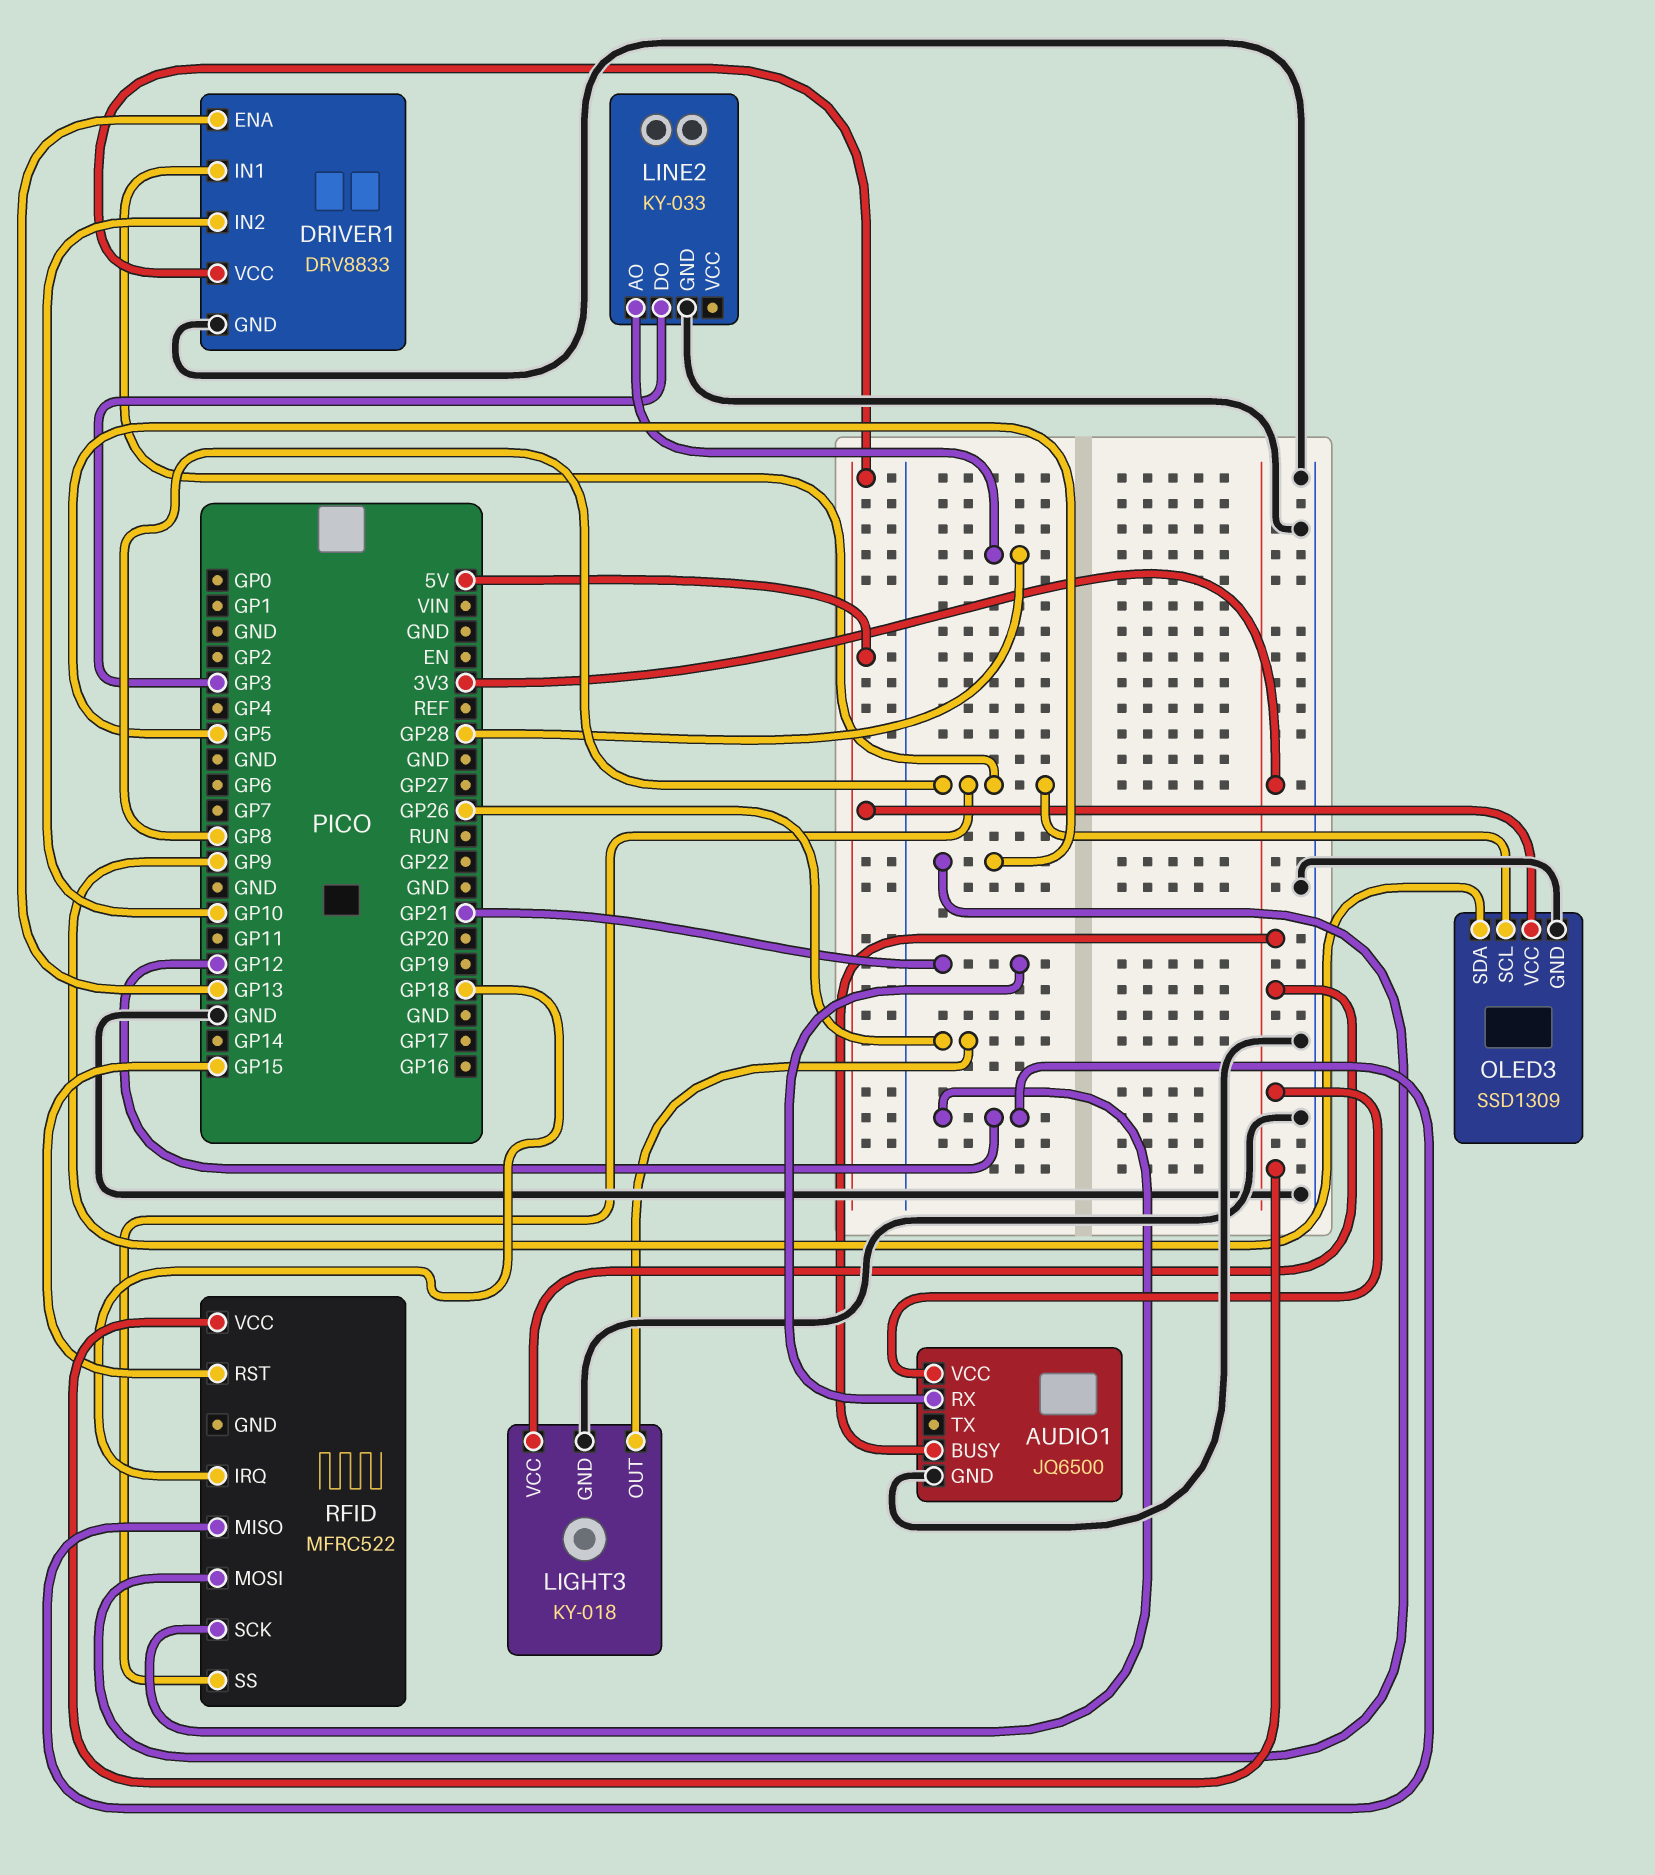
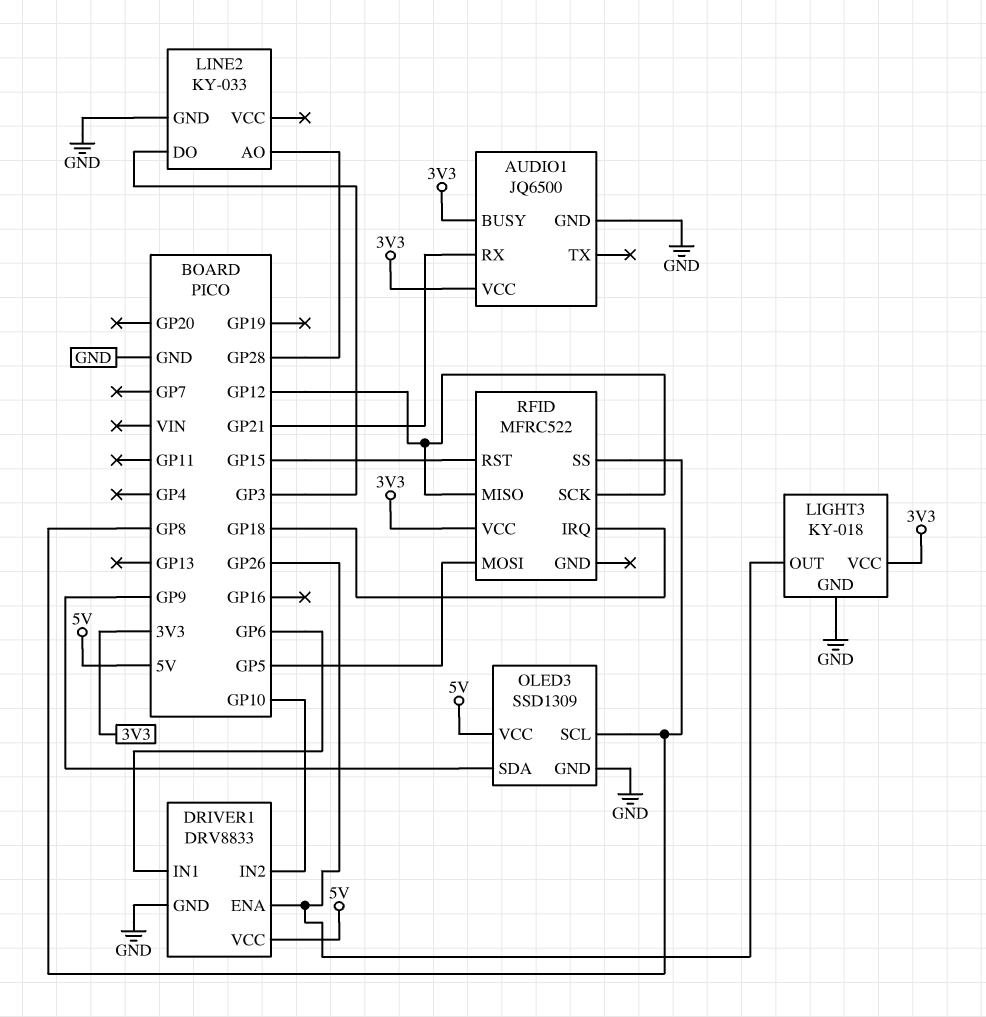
DRIVER1 pin ENA: GP13 -> GP26
DRIVER1 pin IN1: GP8 -> GP6

